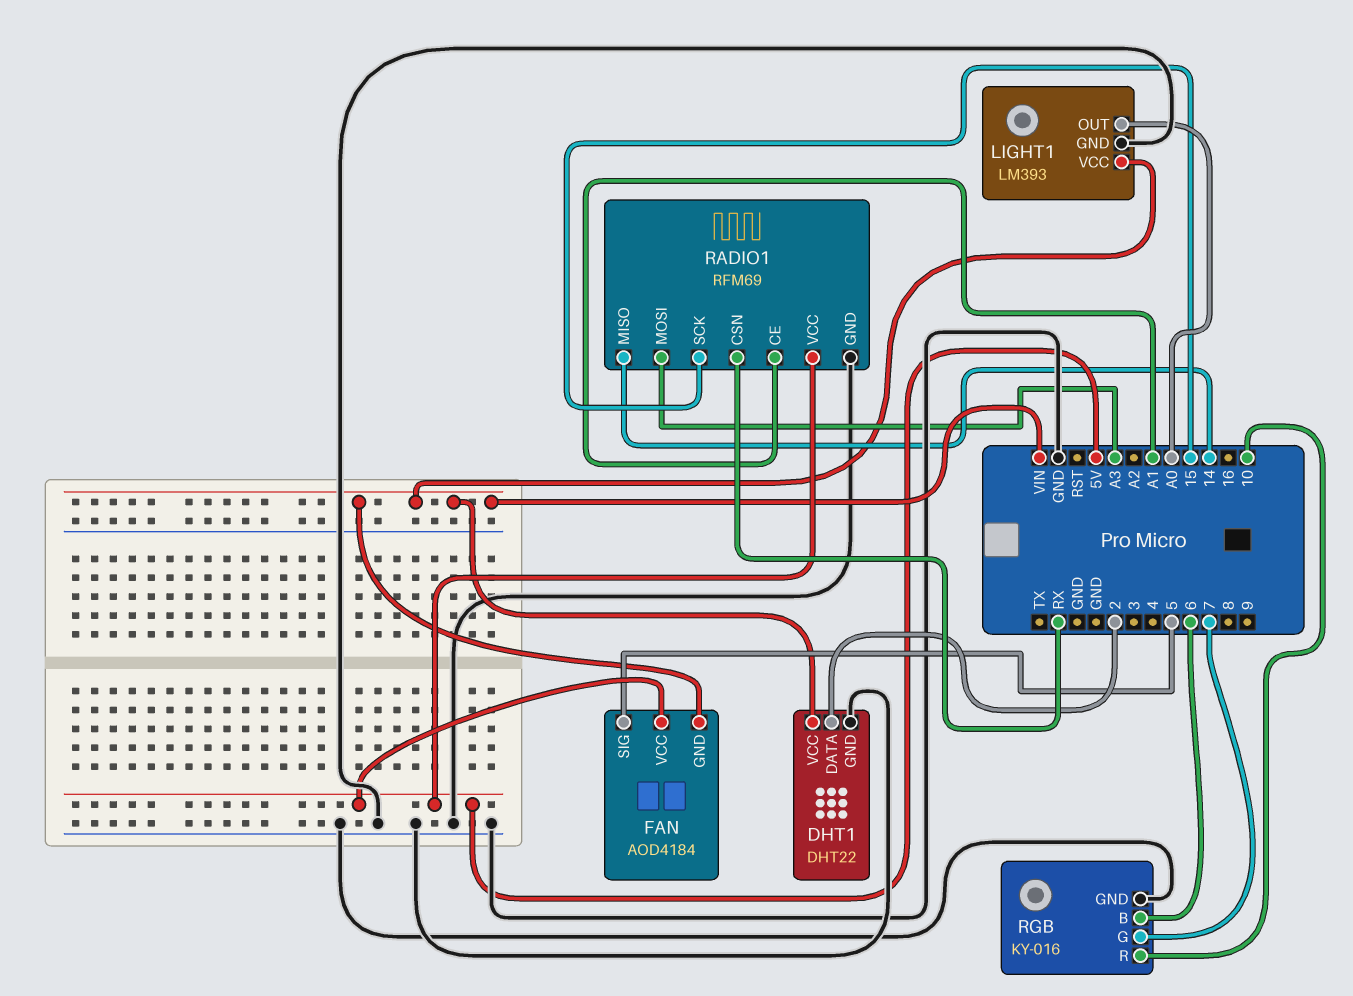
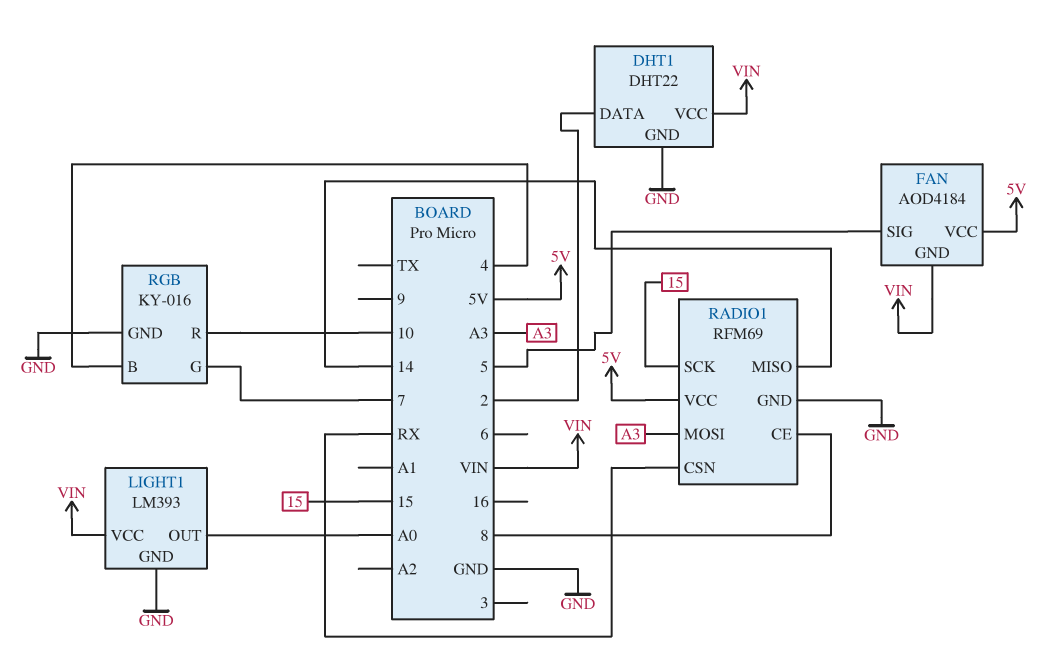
RADIO1 pin CE: A1 -> 8
RGB pin B: 6 -> 4

